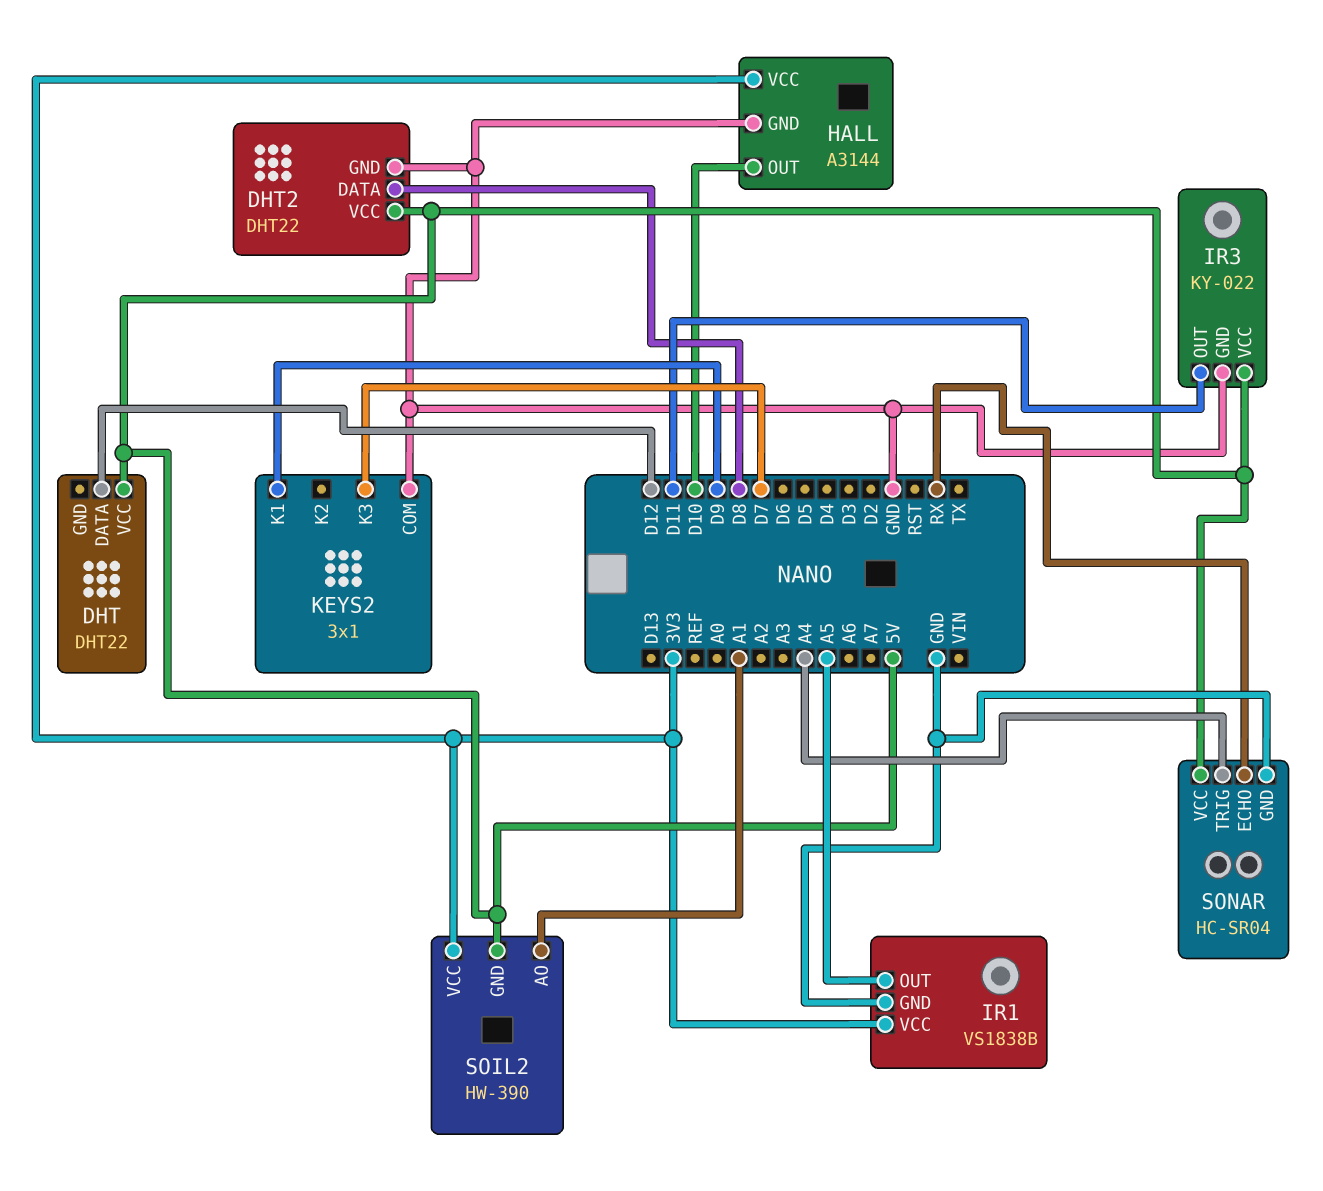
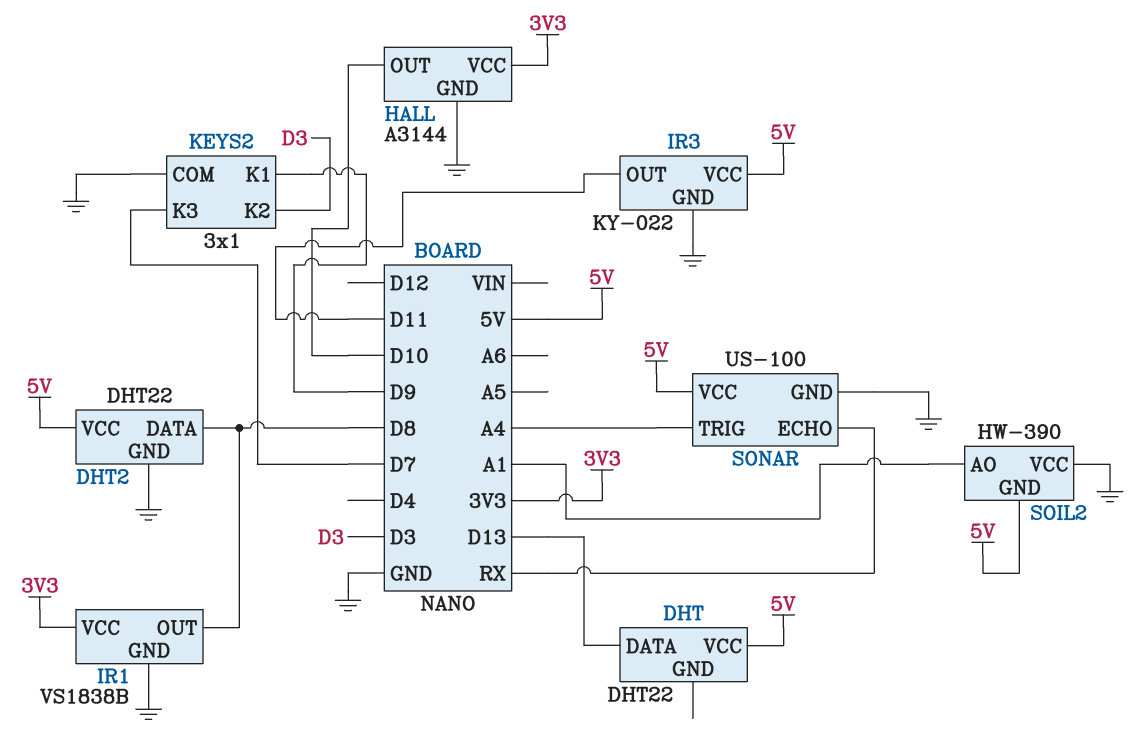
DHT pin DATA: D12 -> D13
IR1 pin OUT: A5 -> D8
KEYS2 pin K2: none -> D3
SOIL2 pin VCC: 3V3 -> GND
SONAR: HC-SR04 -> US-100

